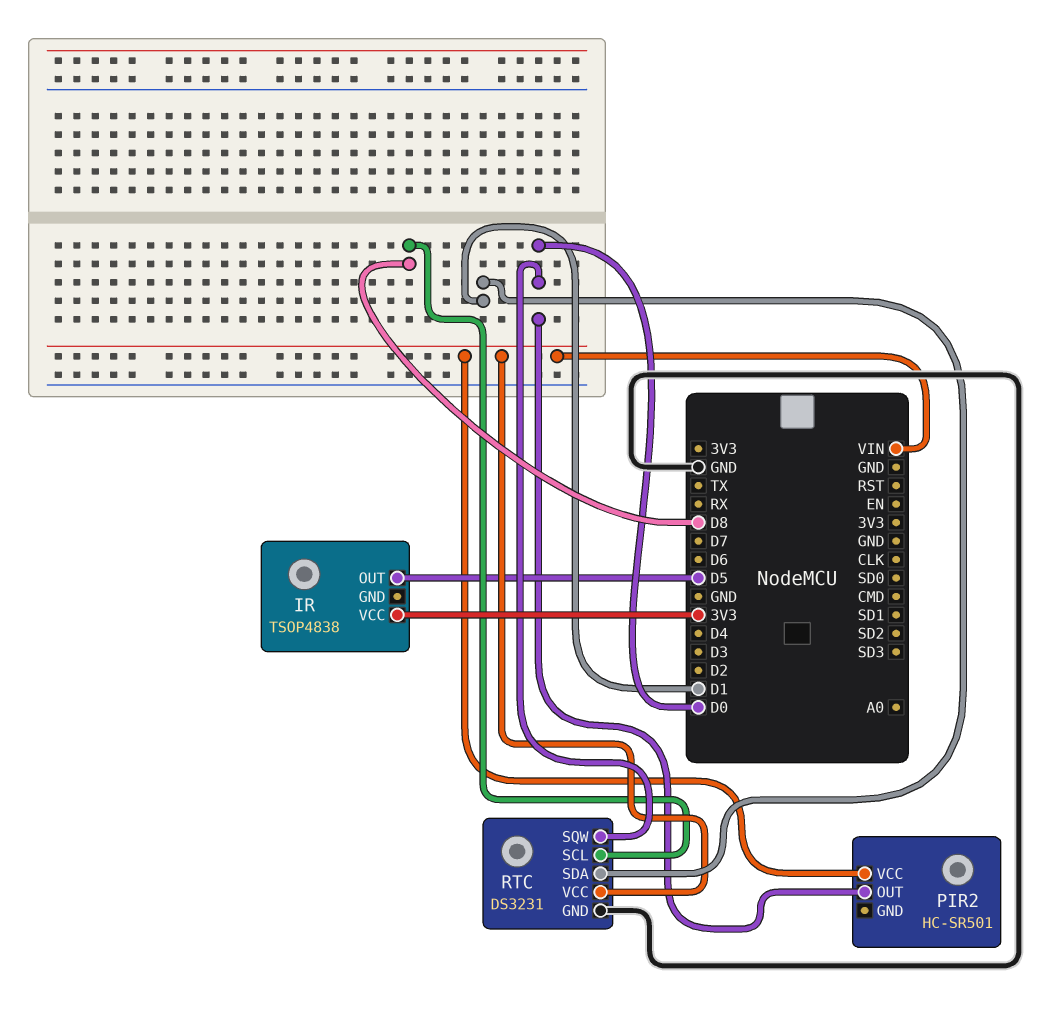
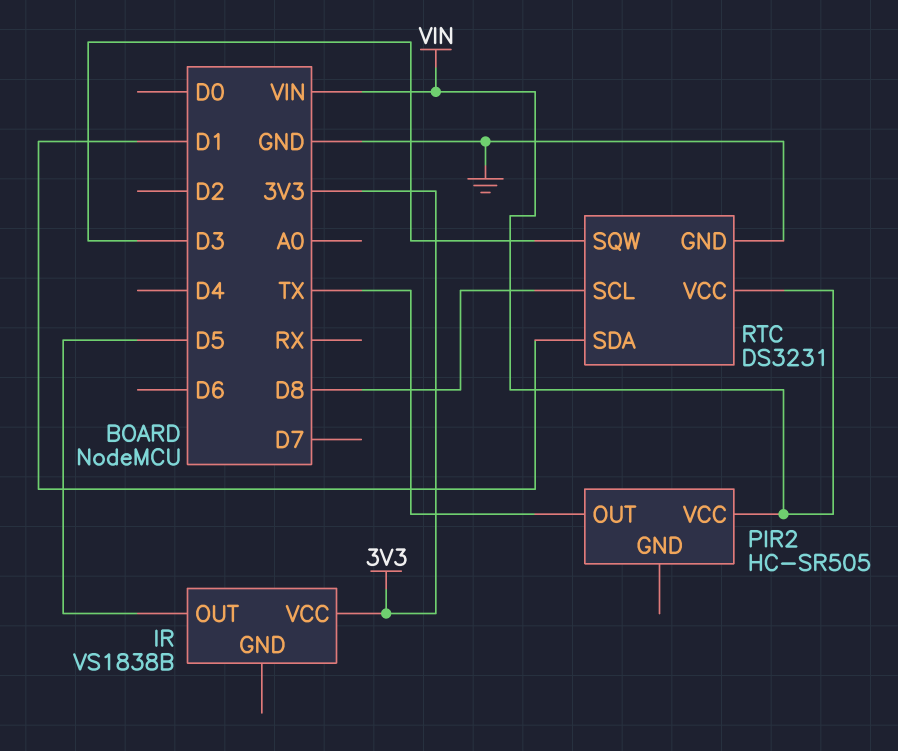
IR: TSOP4838 -> VS1838B
PIR2: HC-SR501 -> HC-SR505
PIR2 pin OUT: D0 -> TX
RTC pin SQW: D0 -> D3

